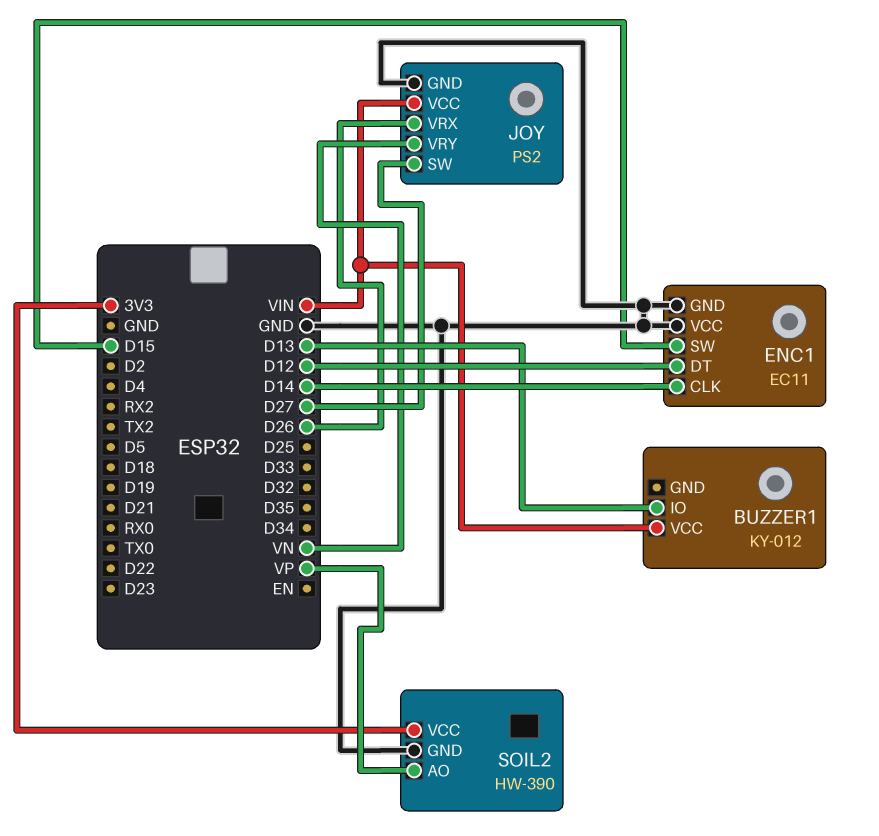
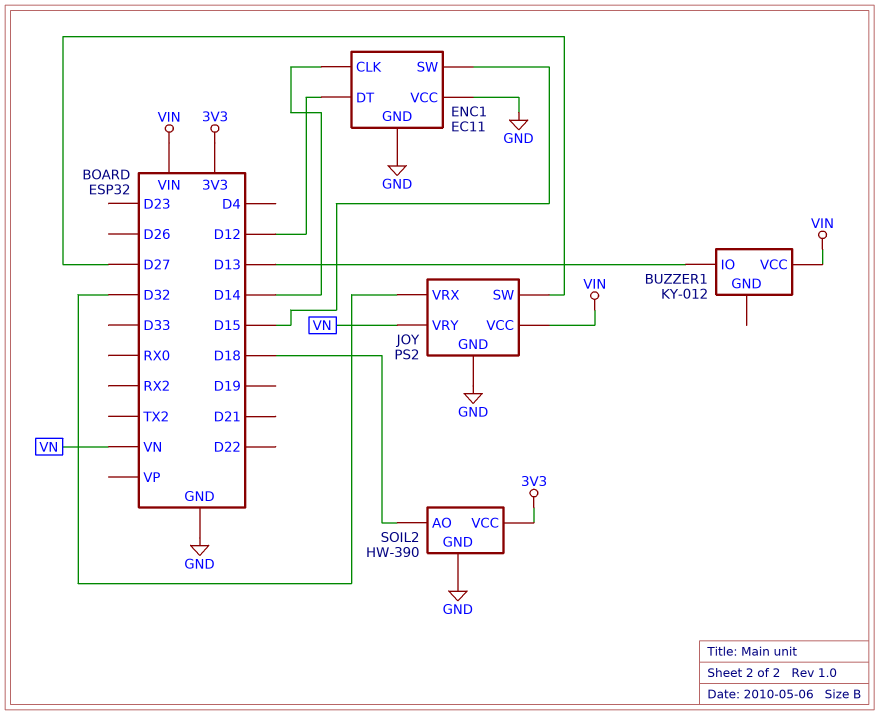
JOY pin VRX: D26 -> D32
SOIL2 pin AO: VP -> D18

